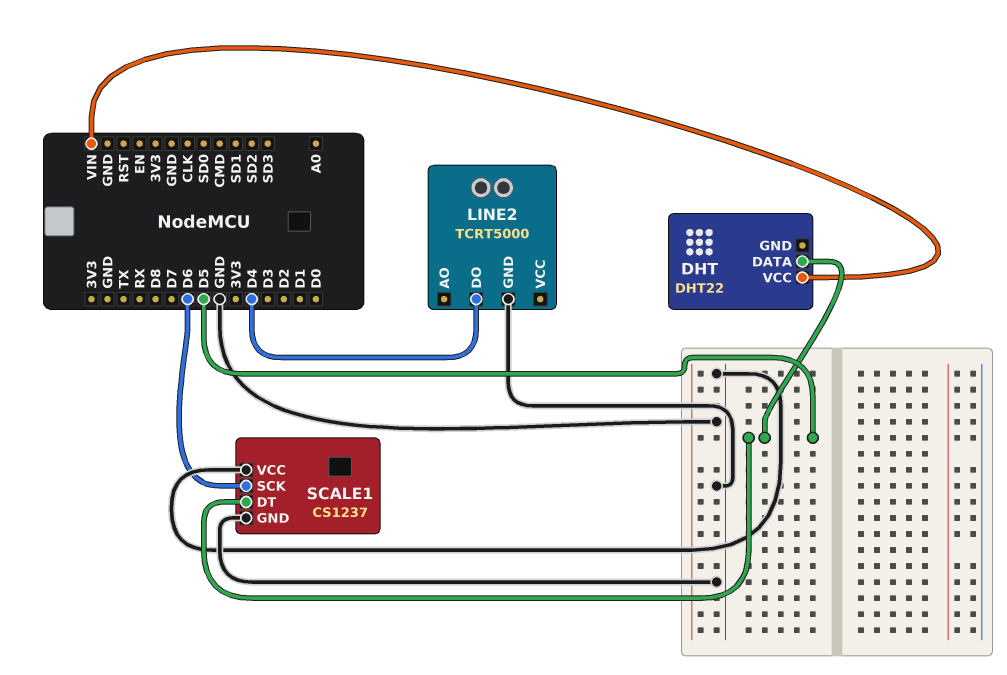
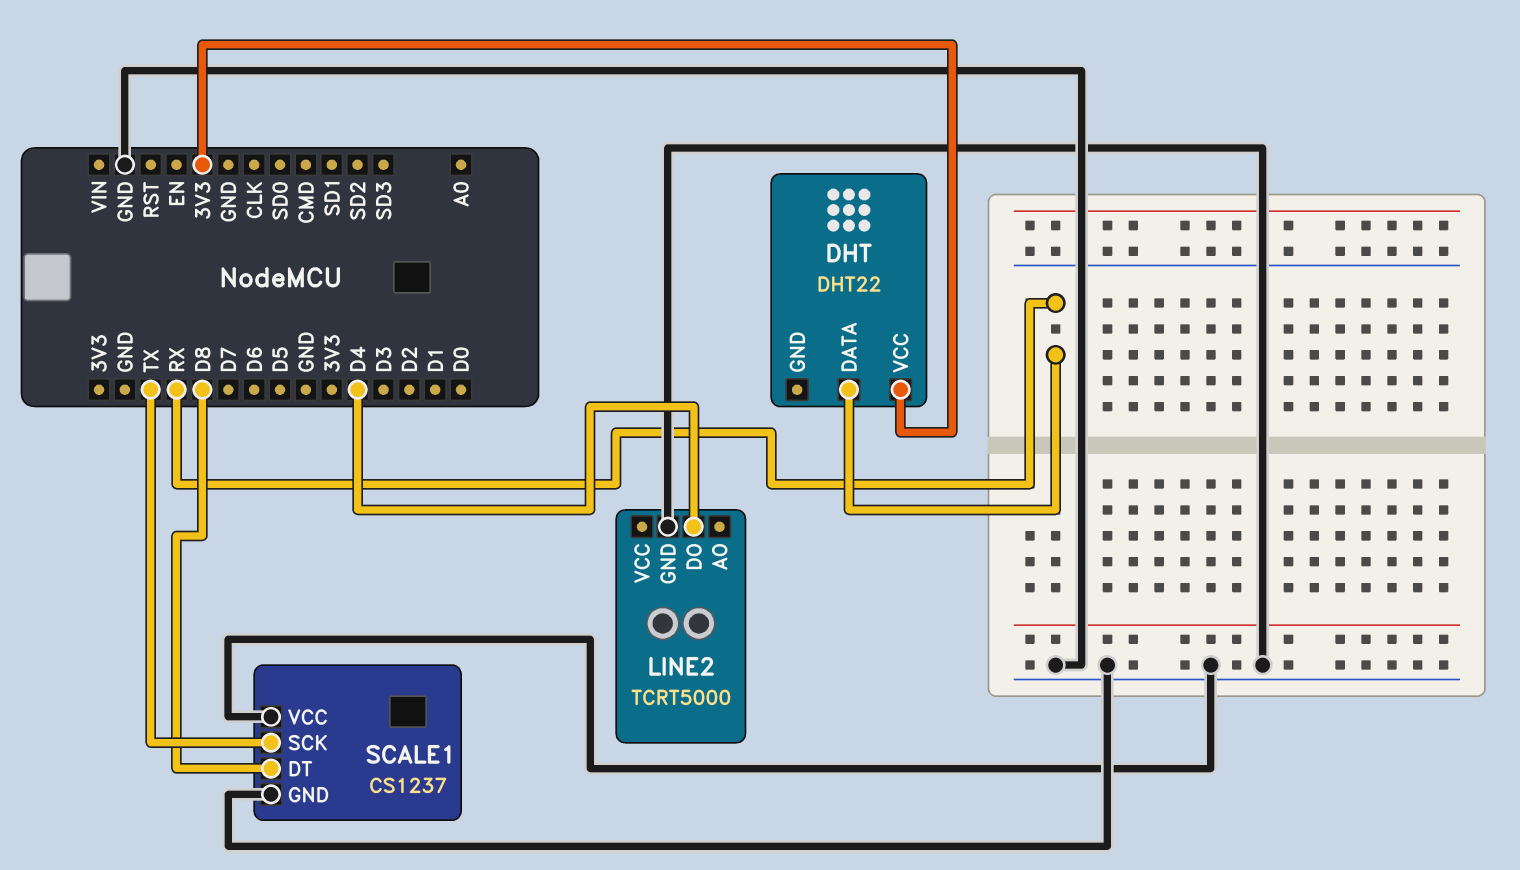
DHT pin DATA: D5 -> RX
DHT pin VCC: VIN -> 3V3
SCALE1 pin DT: D5 -> D8
SCALE1 pin SCK: D6 -> TX

